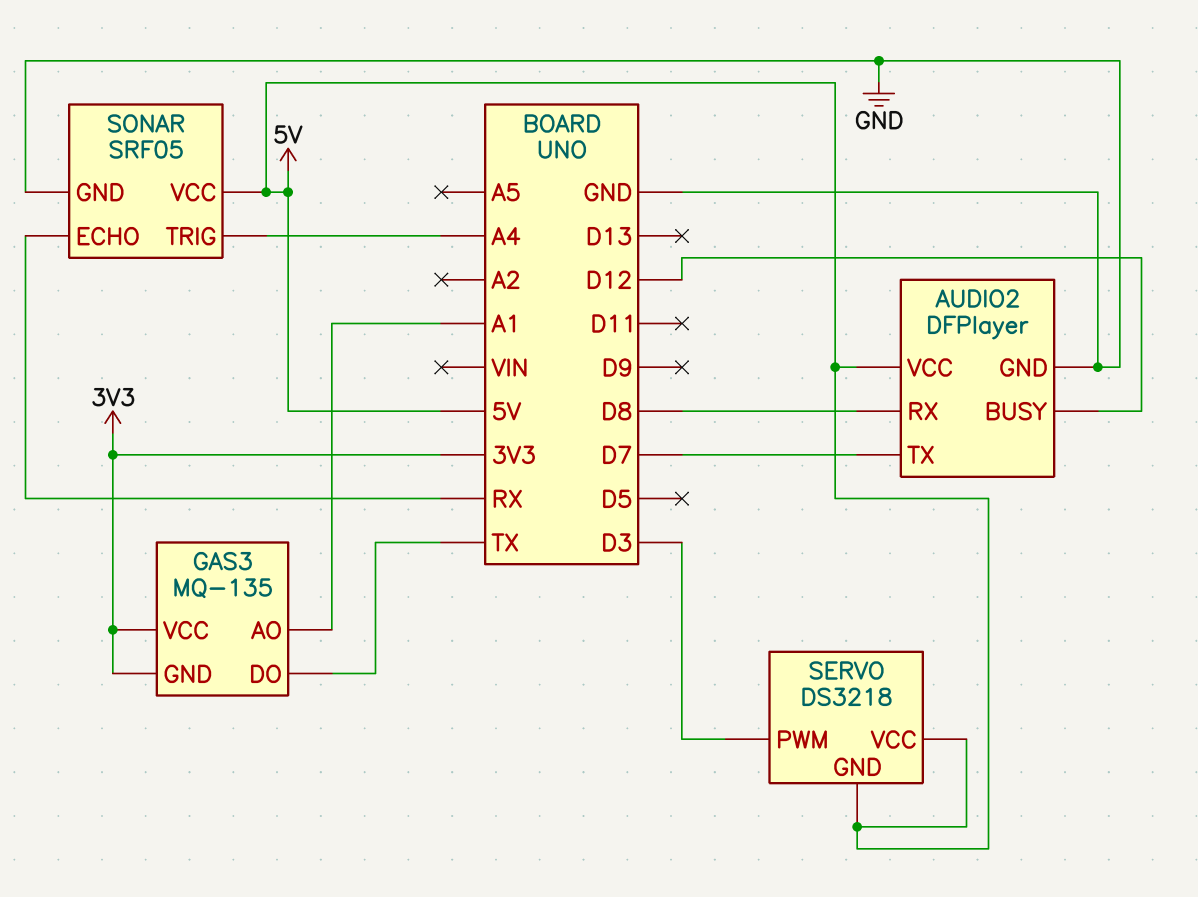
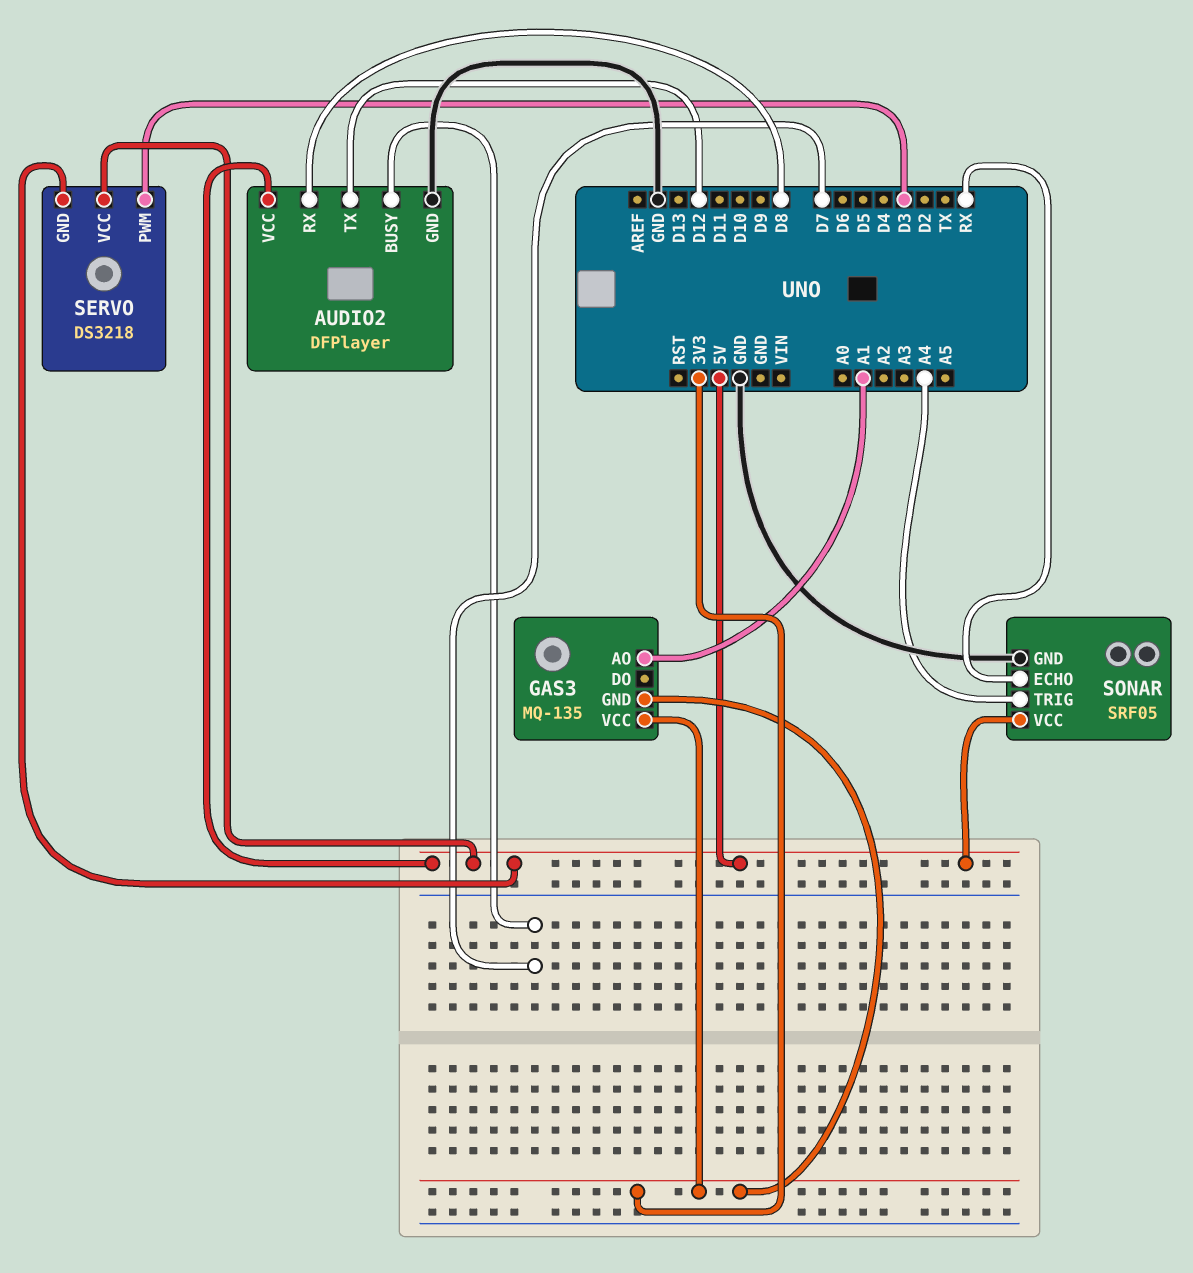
AUDIO2 pin BUSY: D12 -> D7
AUDIO2 pin TX: D7 -> D12
GAS3 pin DO: TX -> none

